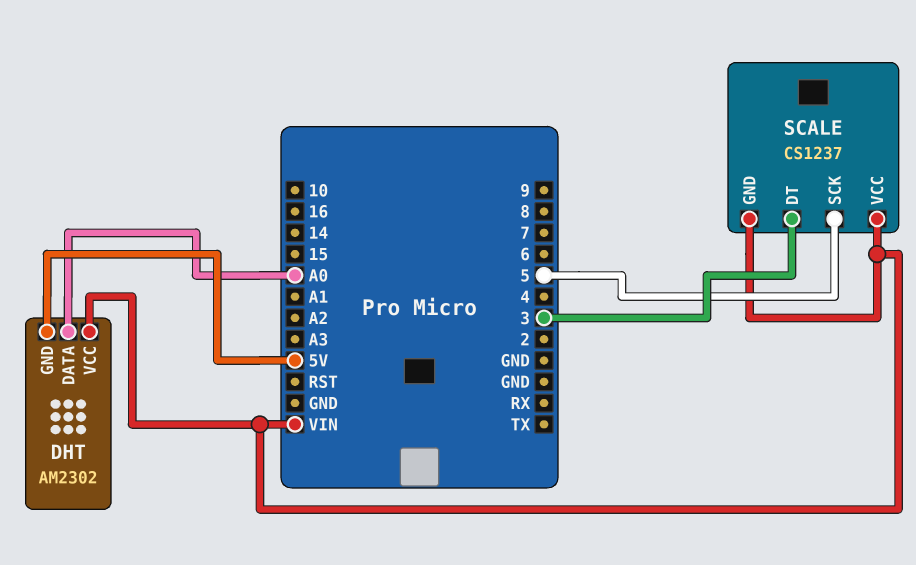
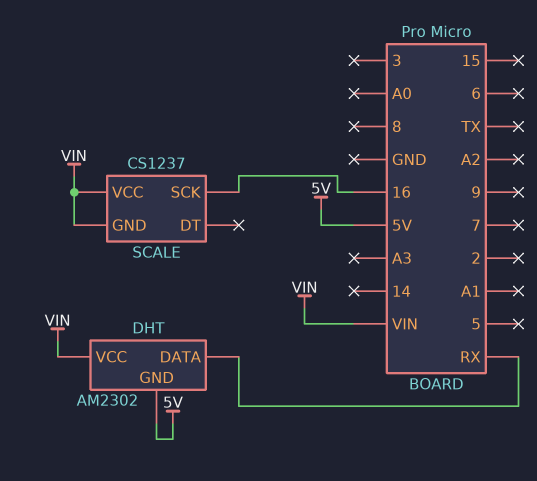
DHT pin DATA: A0 -> RX
SCALE pin DT: 3 -> none
SCALE pin SCK: 5 -> 16

